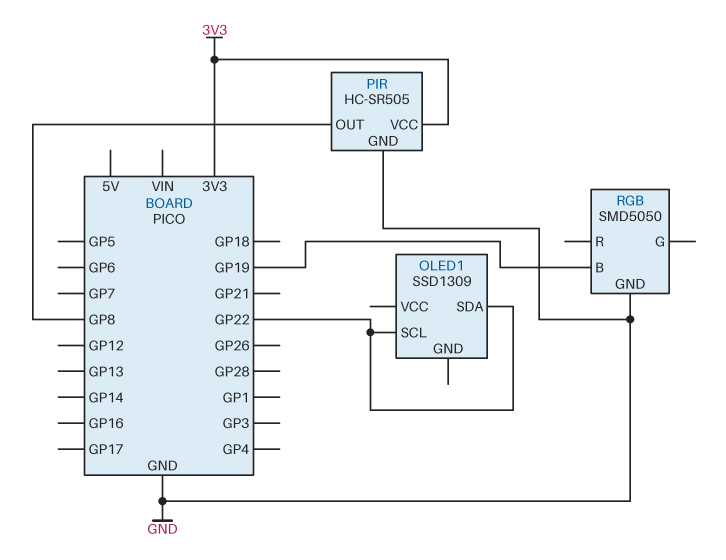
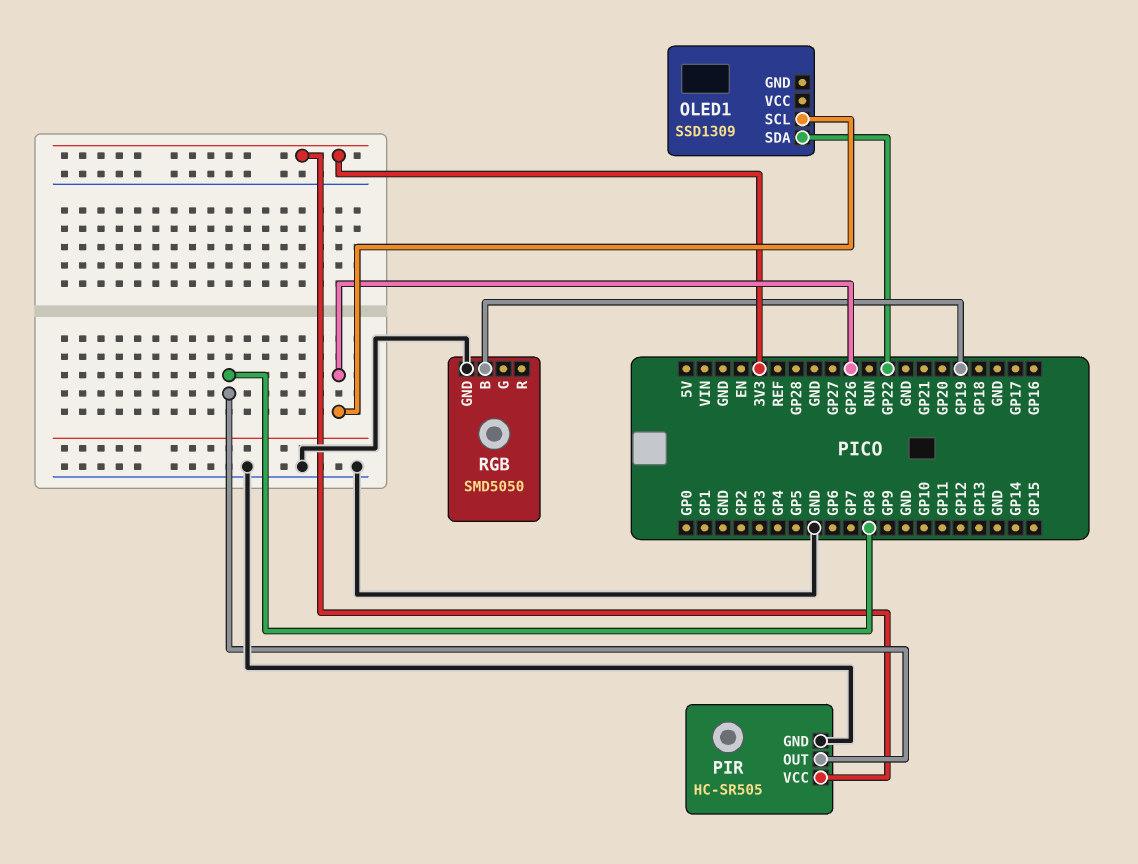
OLED1 pin SCL: GP22 -> GP26

